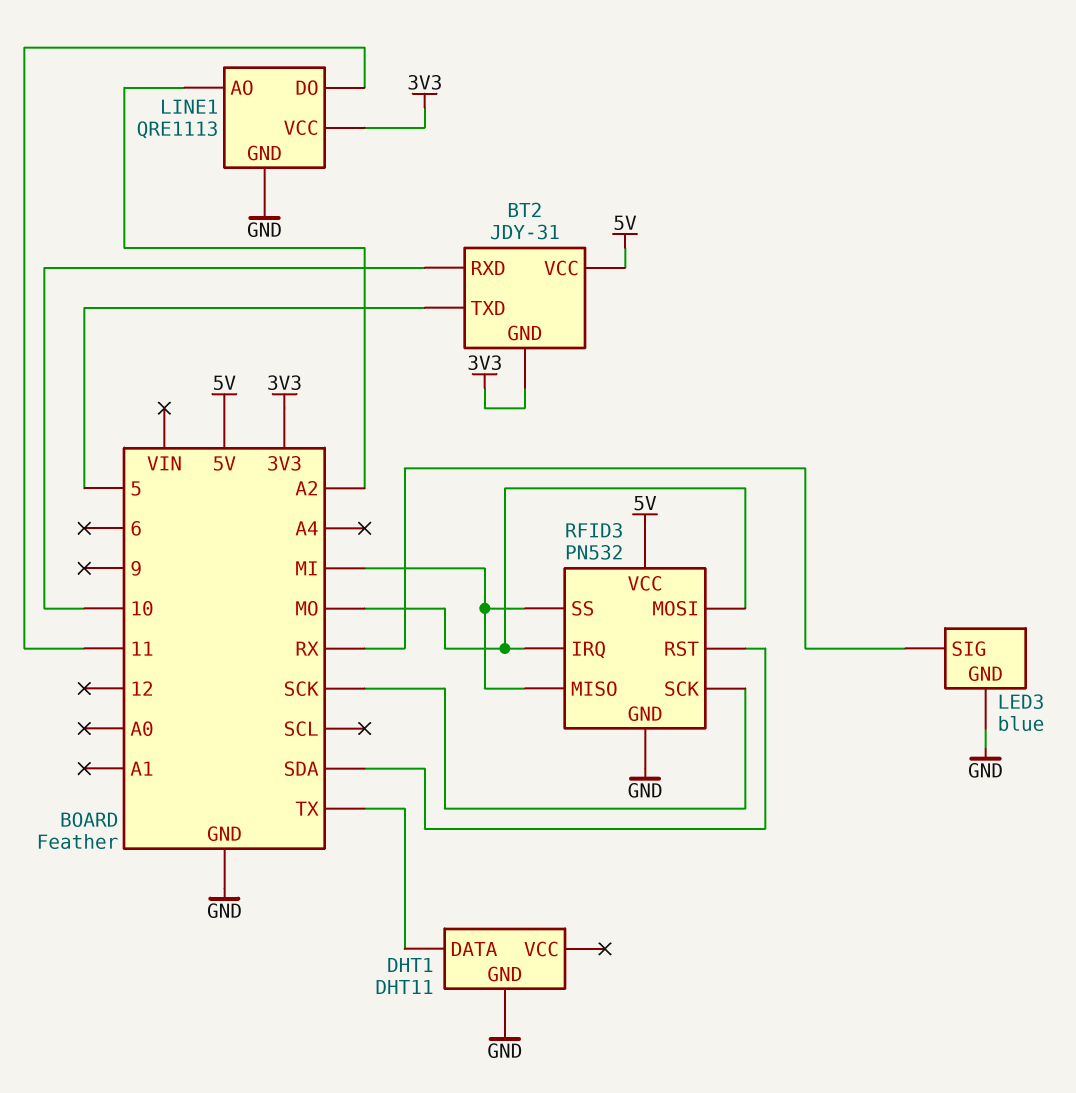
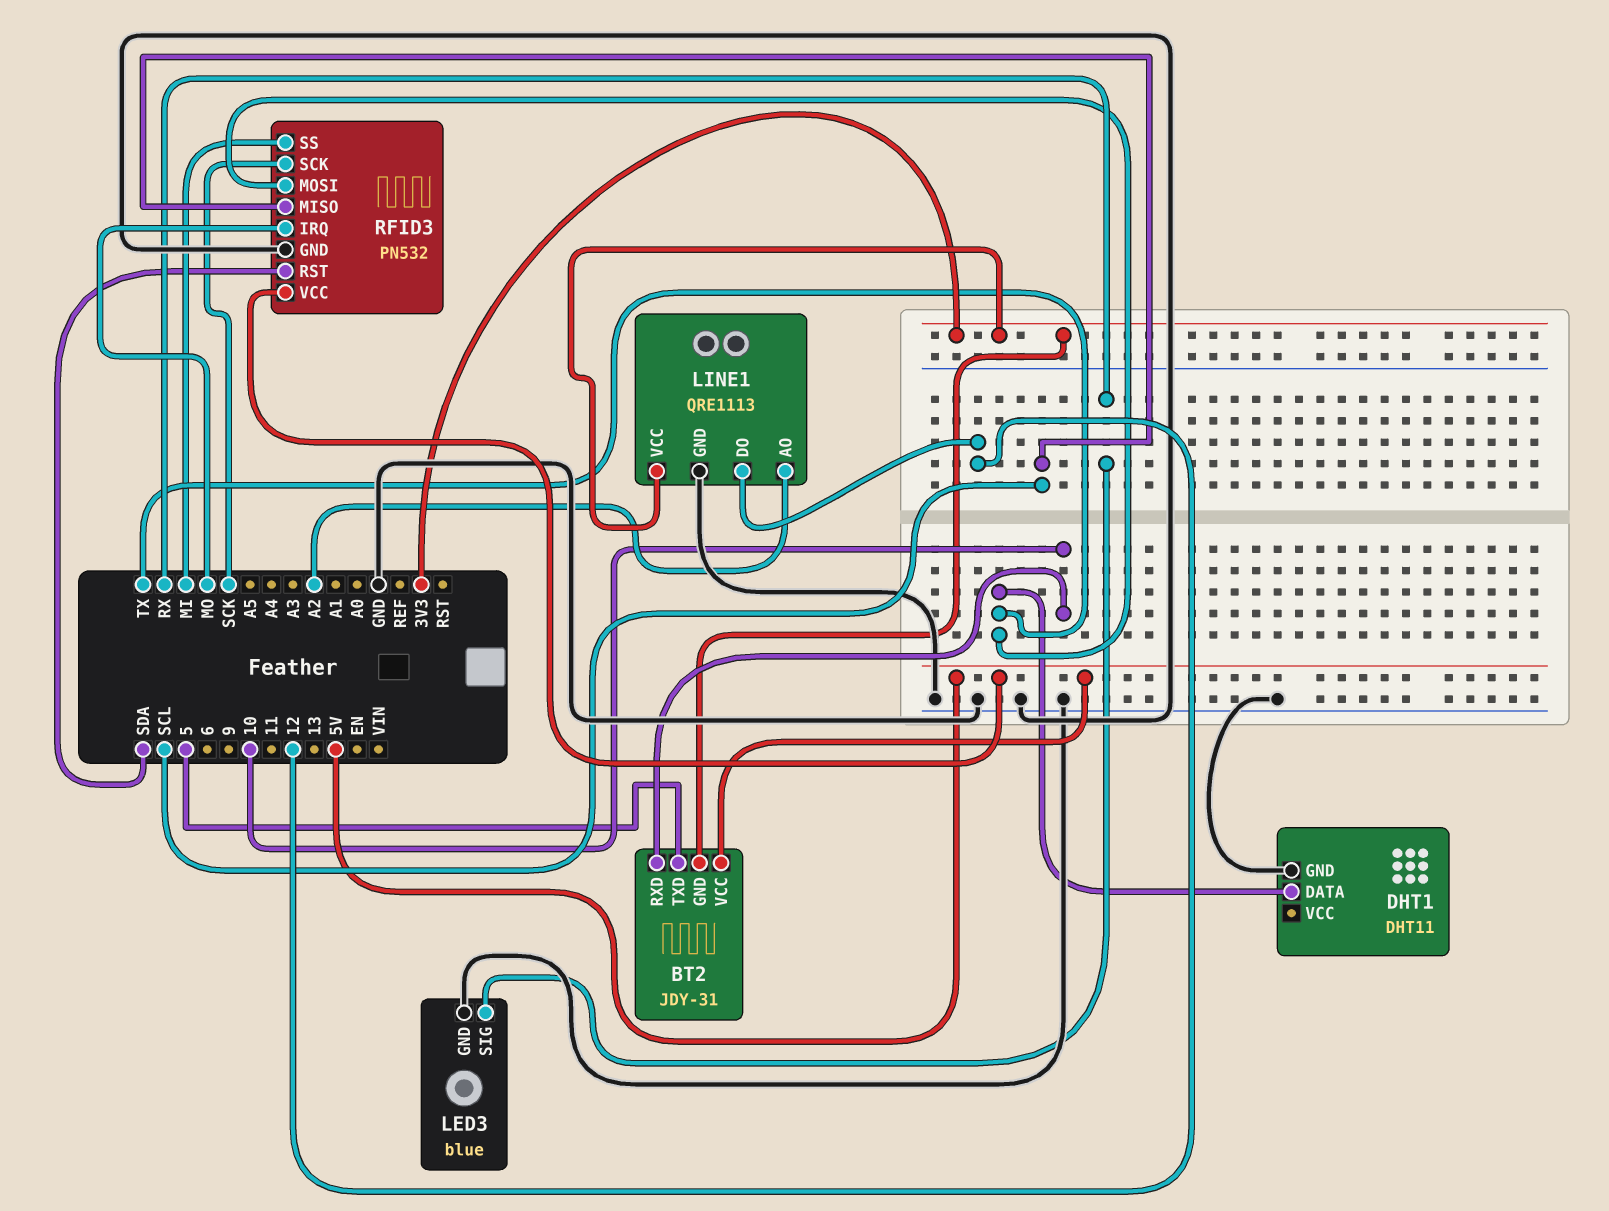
LINE1 pin DO: 11 -> 12
RFID3 pin MISO: MI -> SCL
RFID3 pin MOSI: MO -> TX

